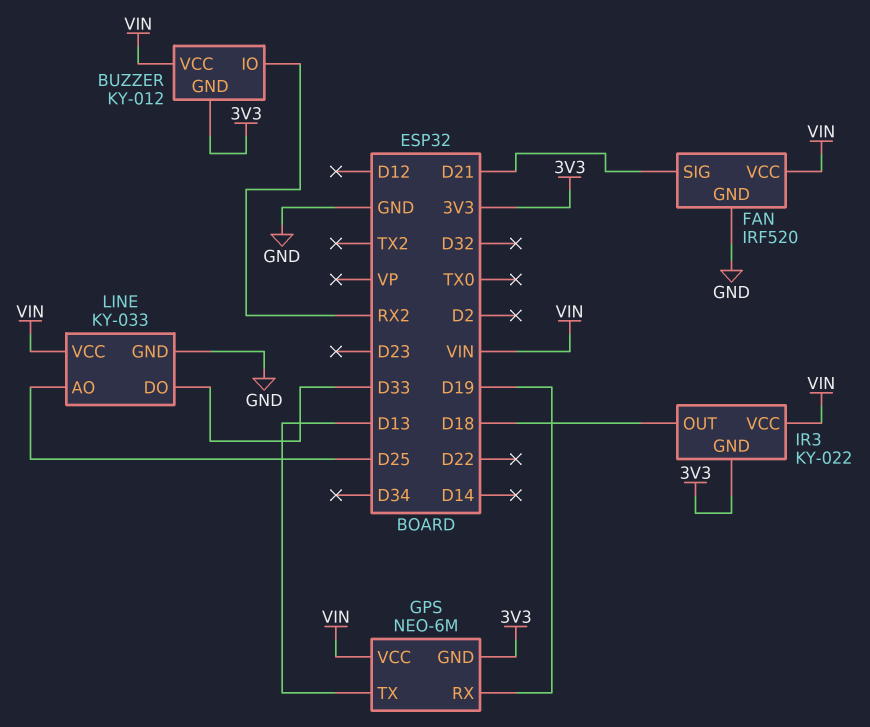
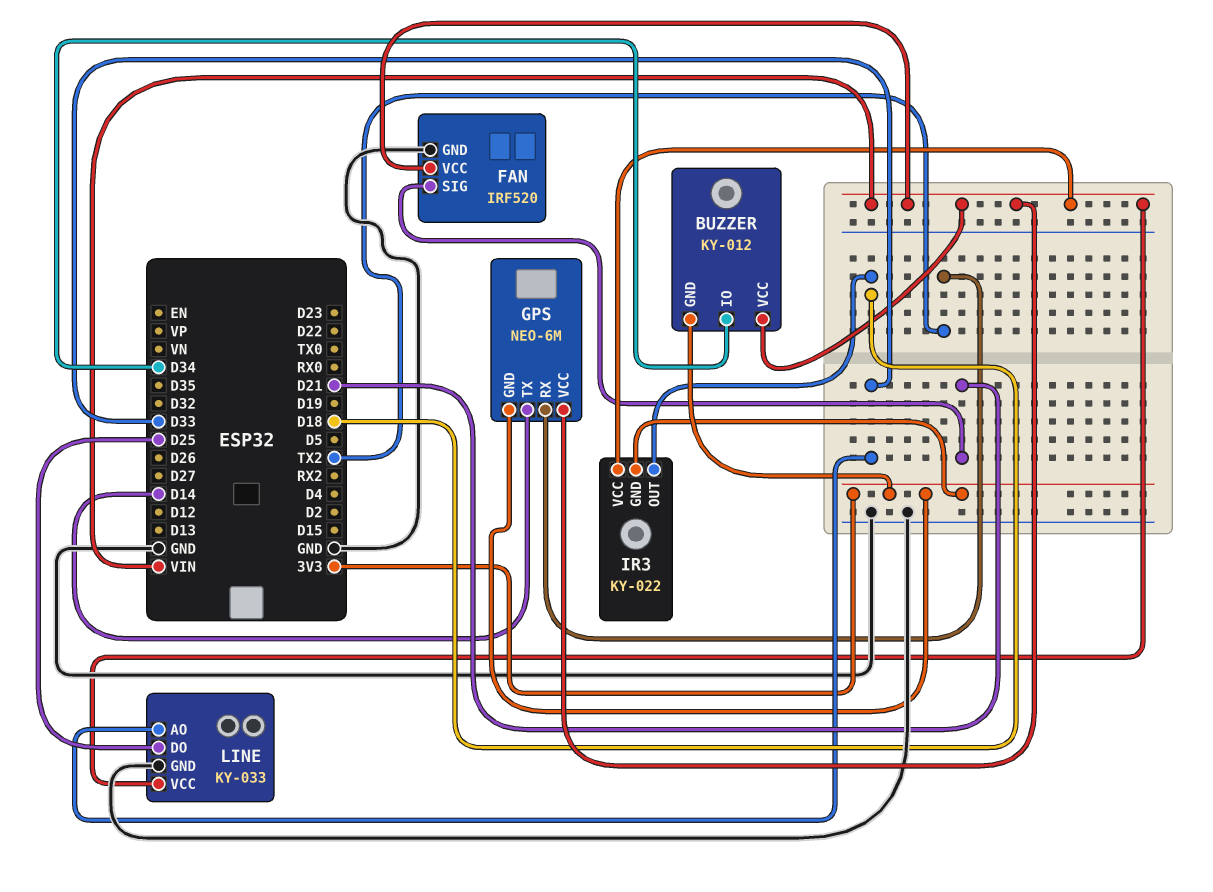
BUZZER pin IO: RX2 -> D34
GPS pin RX: D19 -> TX2
GPS pin TX: D13 -> D14
LINE pin AO: D25 -> D33
LINE pin DO: D33 -> D25

